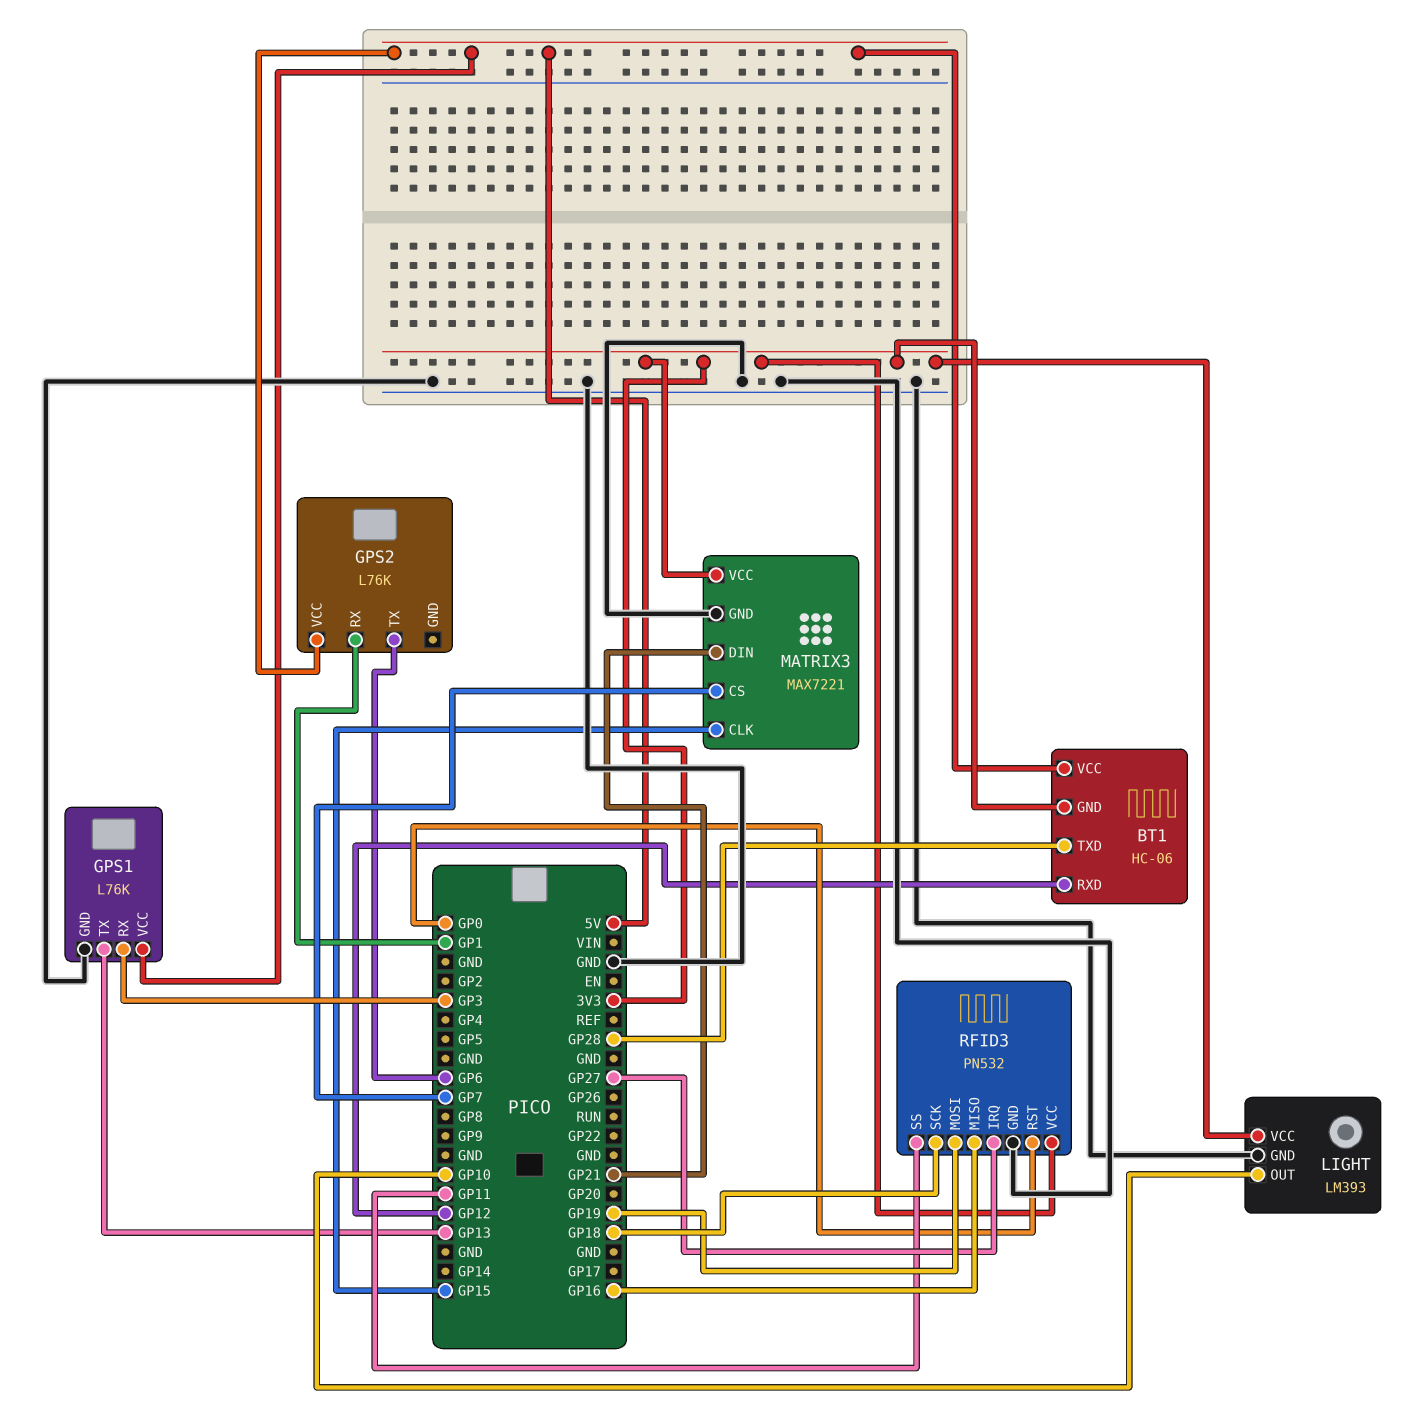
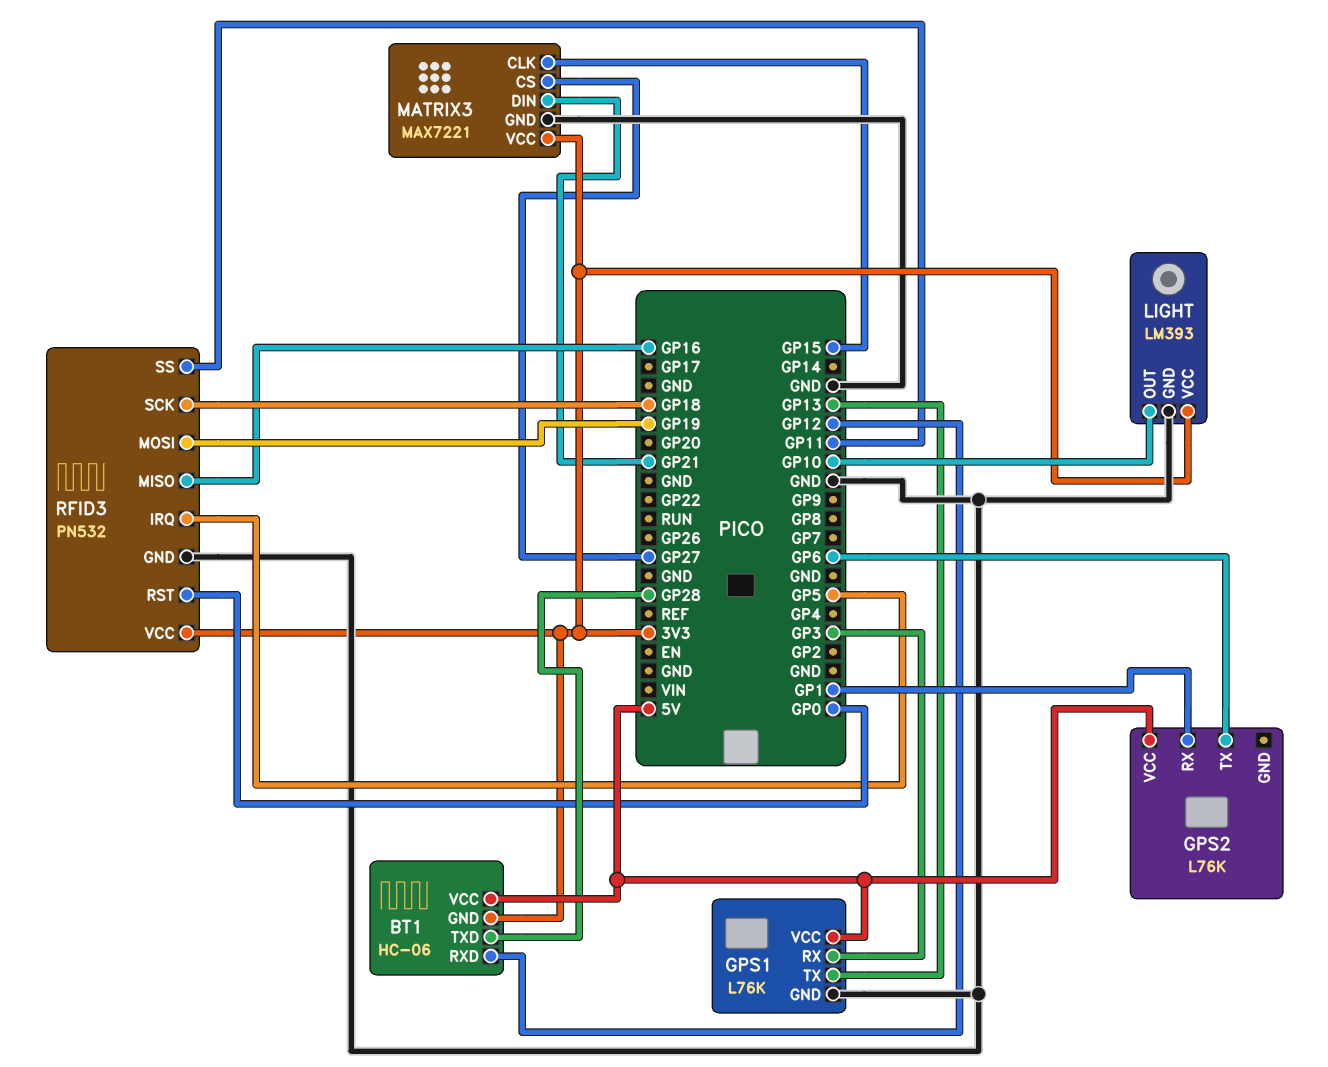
MATRIX3 pin CS: GP7 -> GP27
RFID3 pin IRQ: GP27 -> GP5

